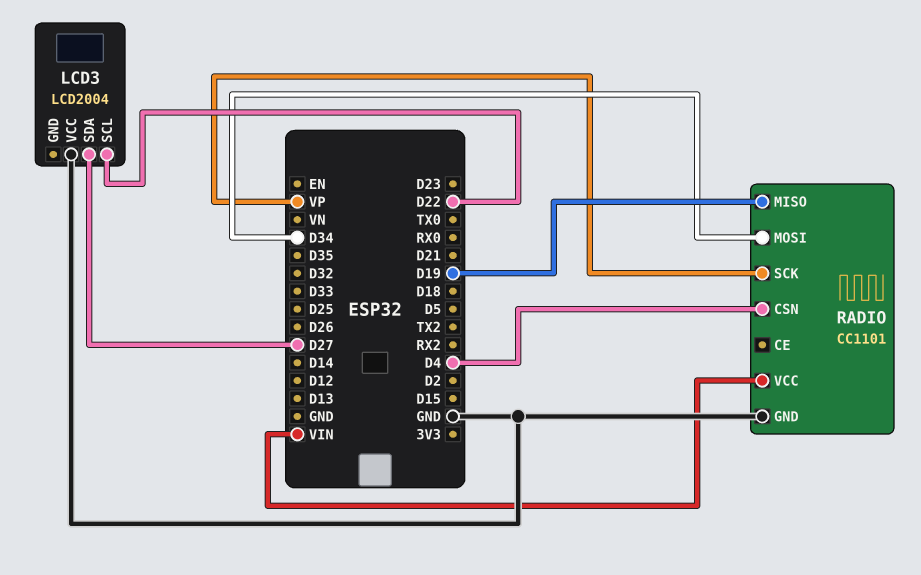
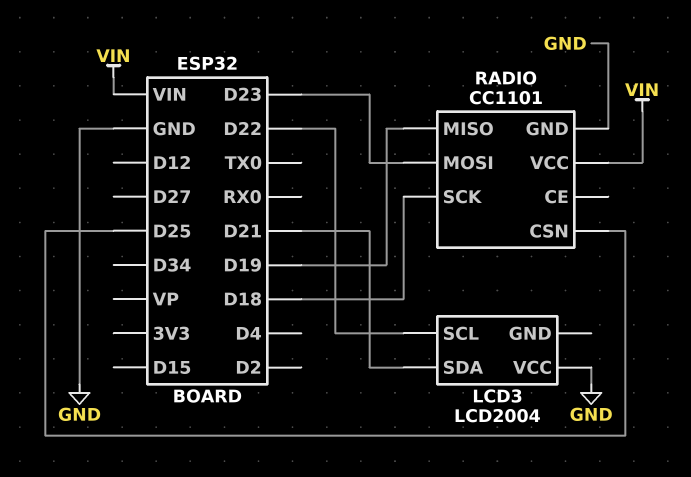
LCD3 pin SDA: D27 -> D21
RADIO pin CSN: D4 -> D25
RADIO pin MOSI: D34 -> D23
RADIO pin SCK: VP -> D18

